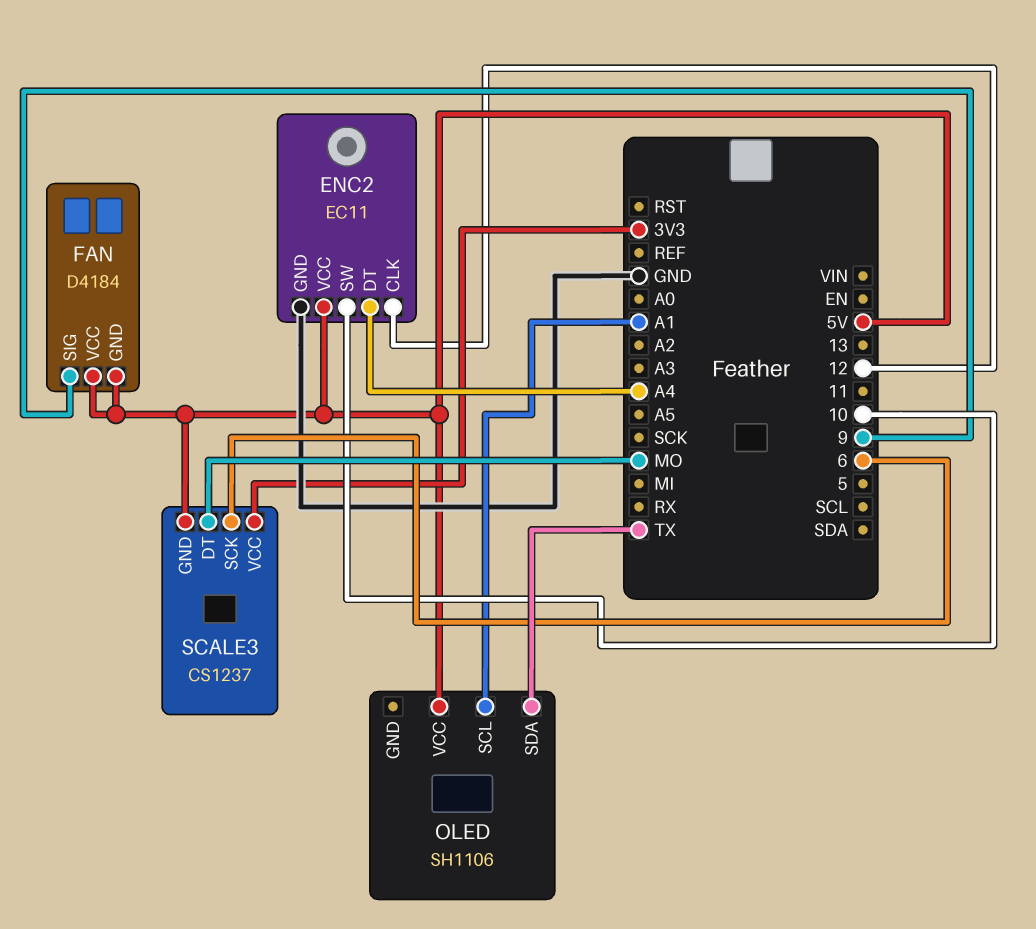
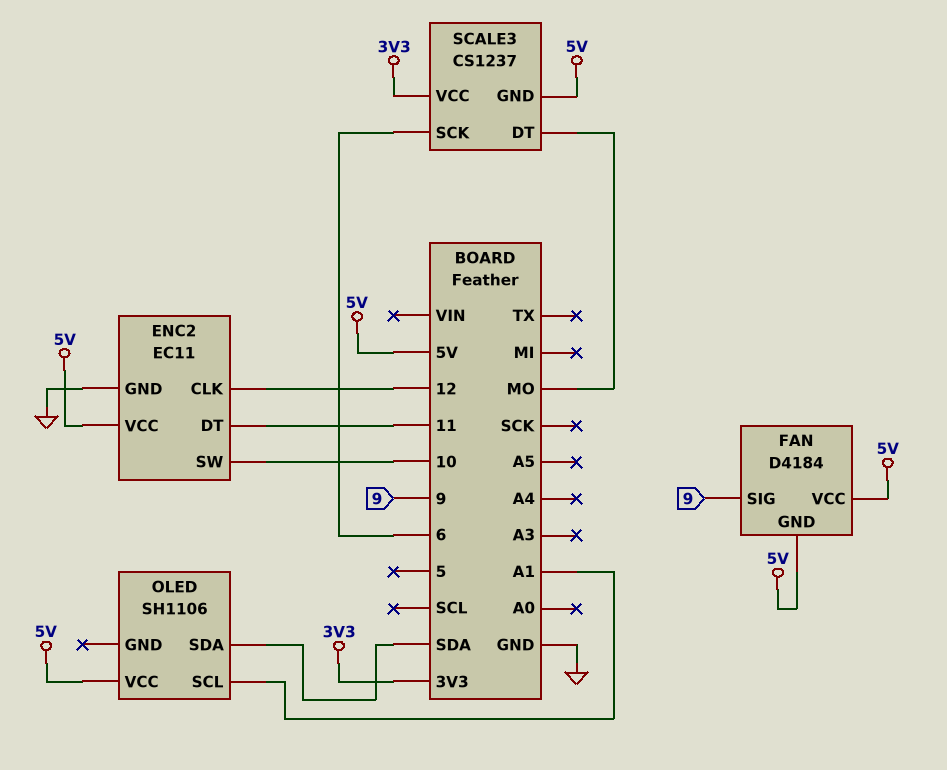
ENC2 pin DT: A4 -> 11
OLED pin SDA: TX -> SDA

